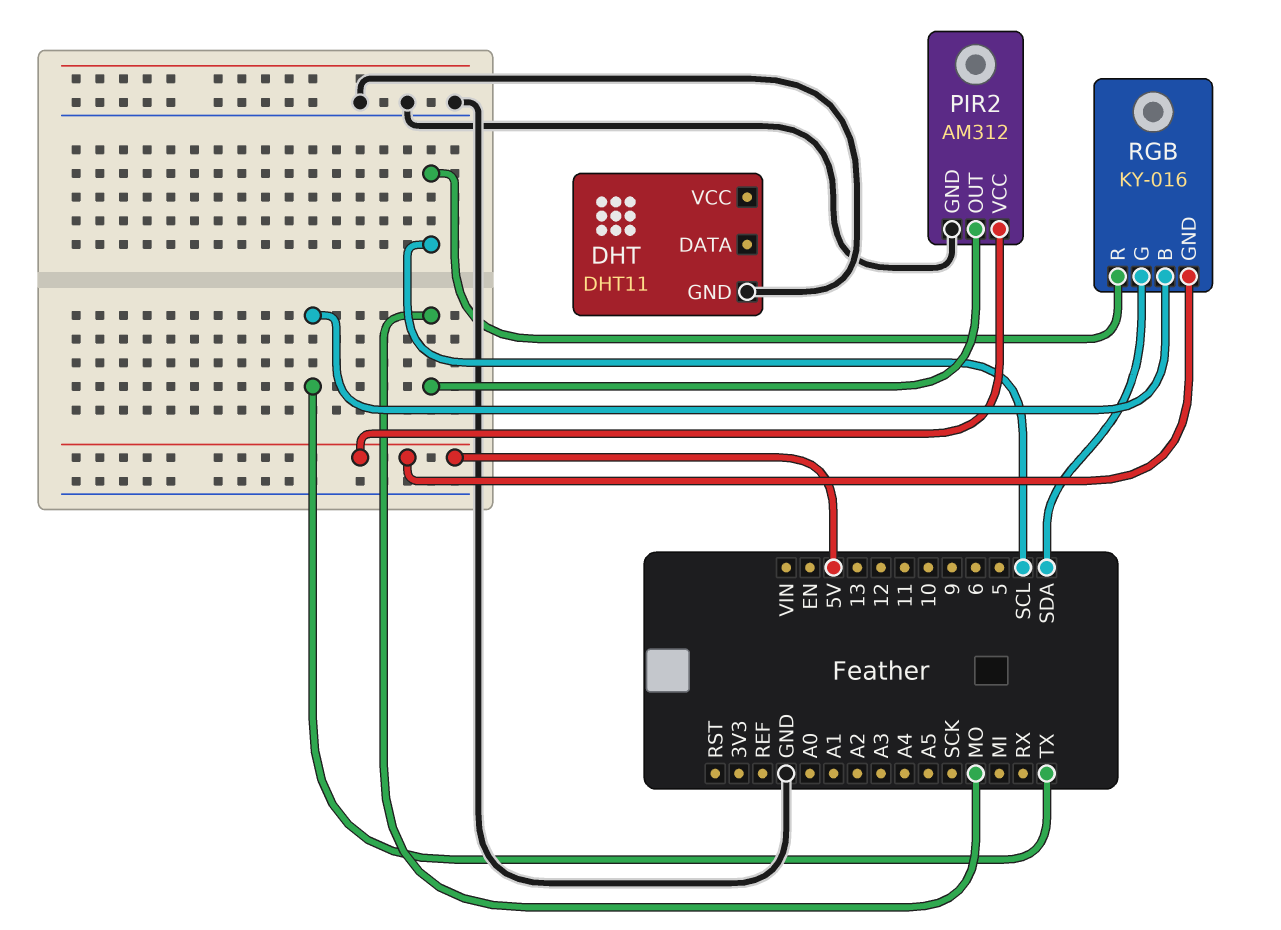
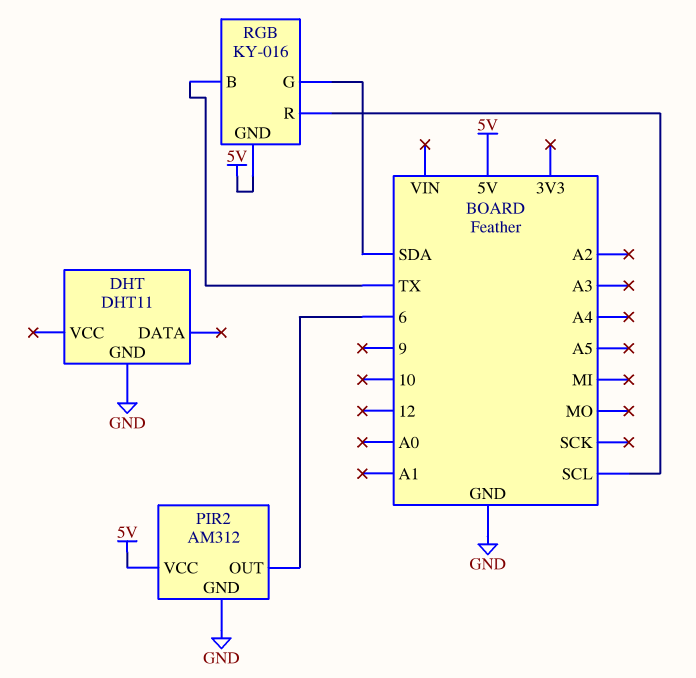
PIR2 pin OUT: MO -> 6

